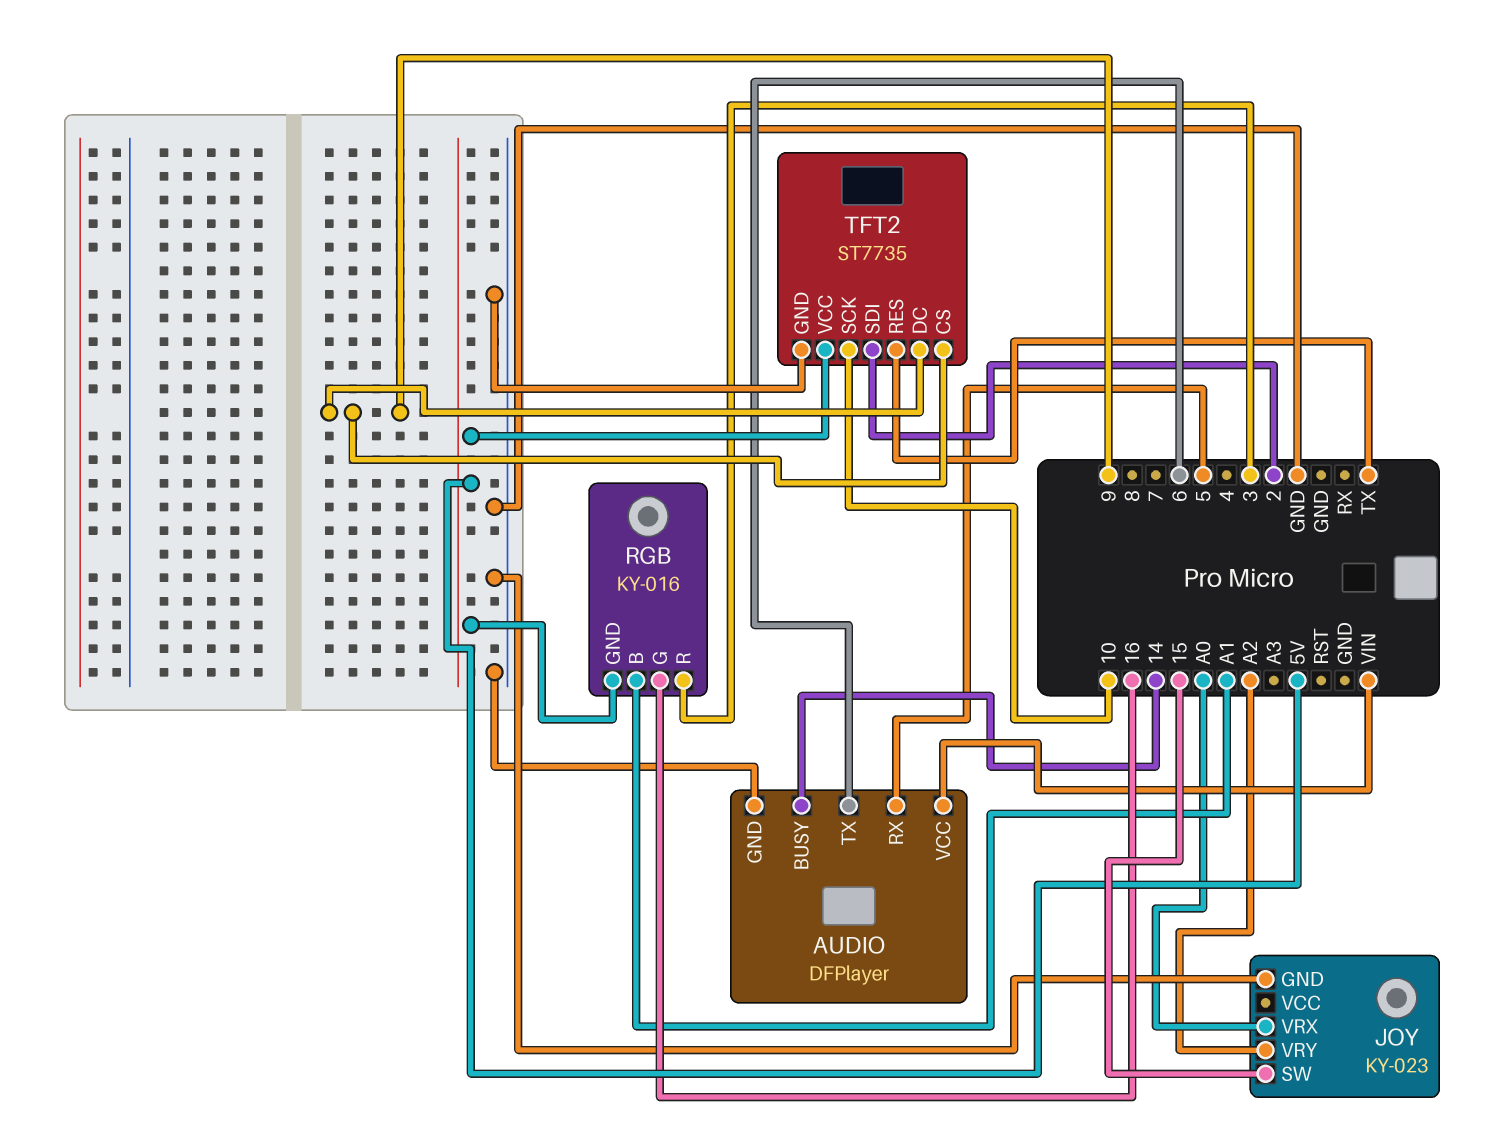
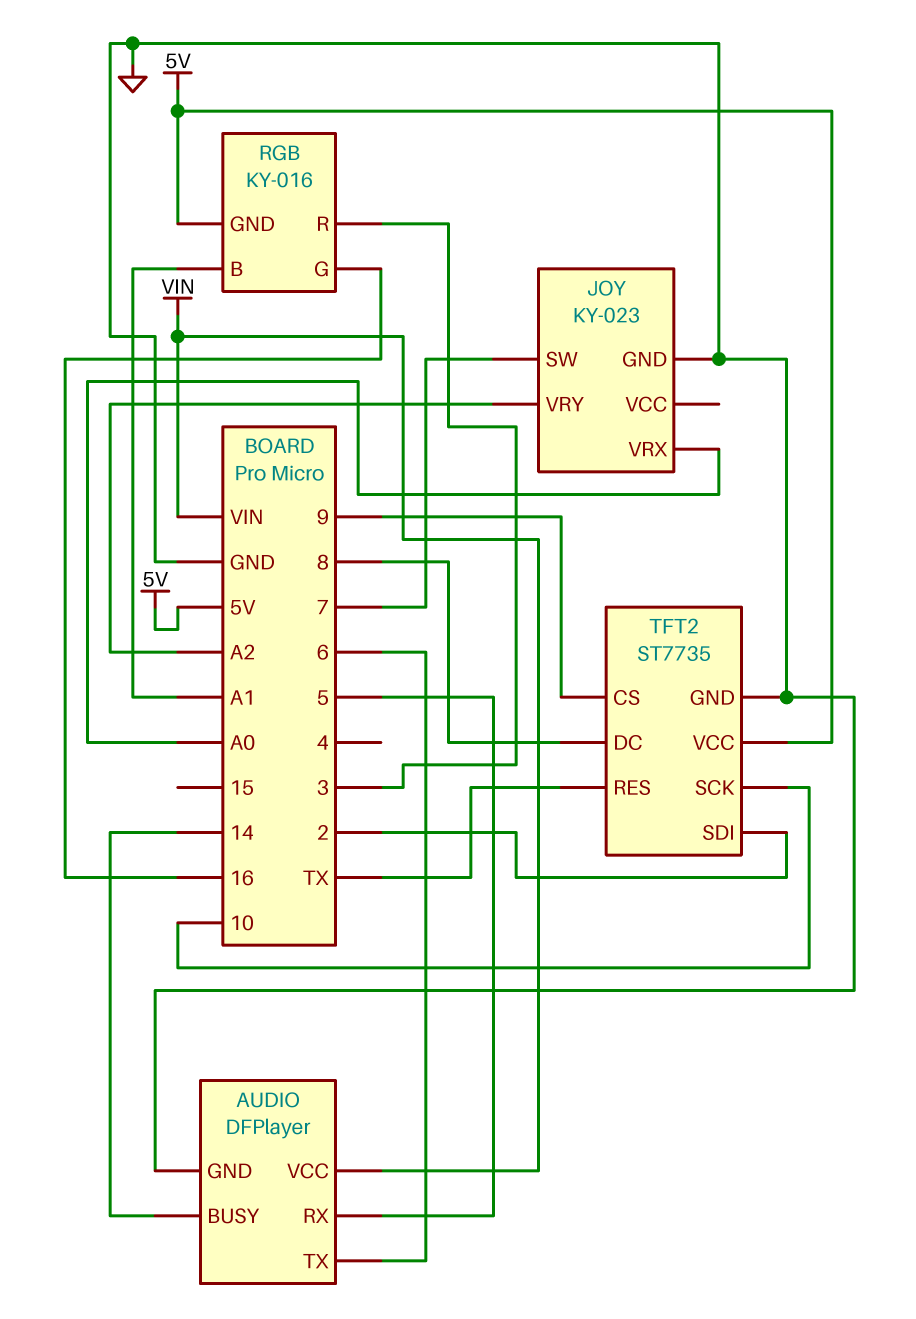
JOY pin SW: 15 -> 7
TFT2 pin DC: 9 -> 8

